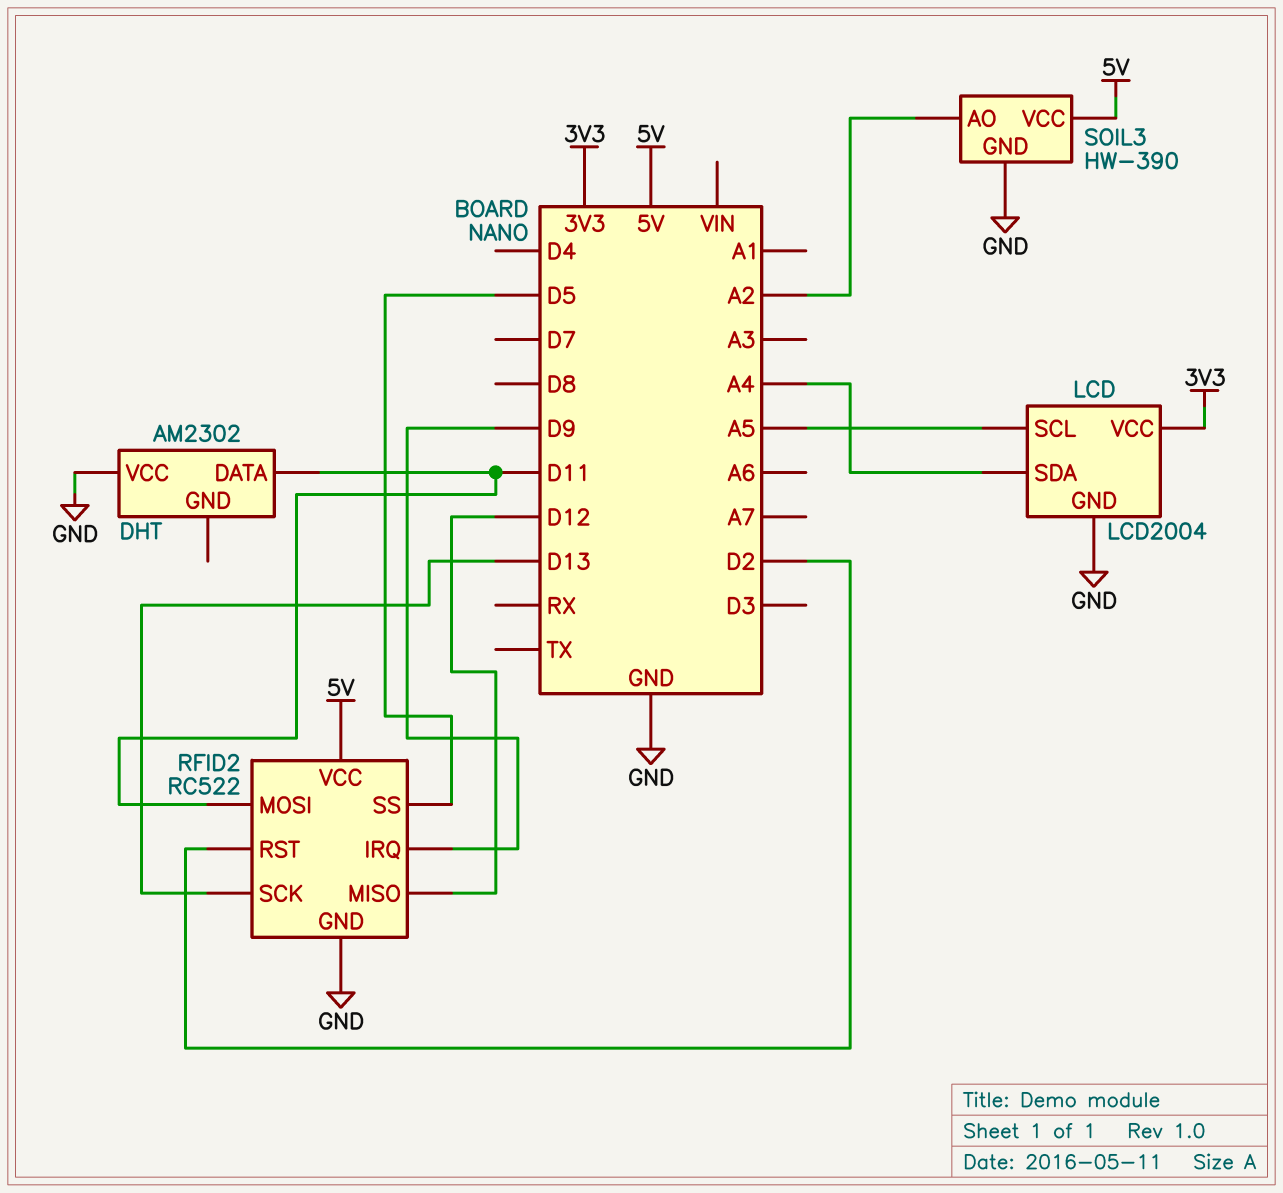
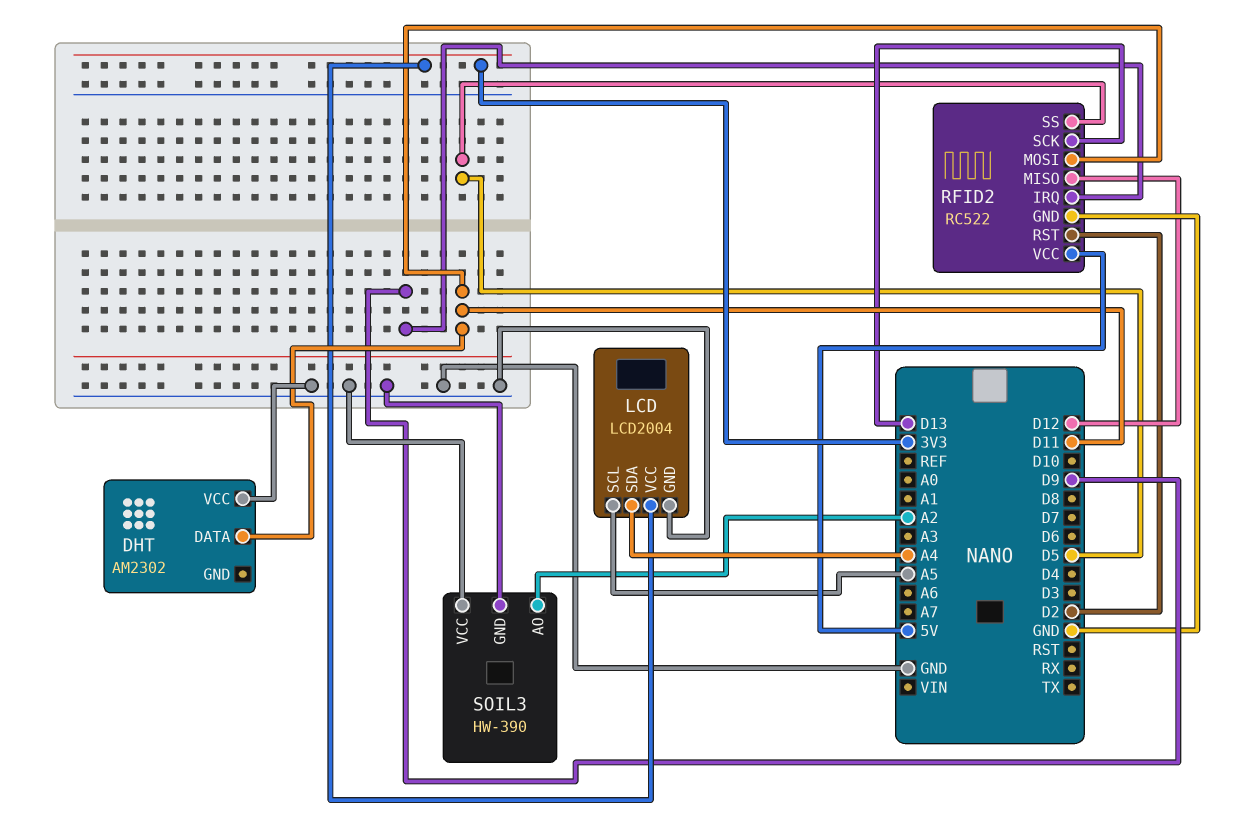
SOIL3 pin VCC: 5V -> GND

